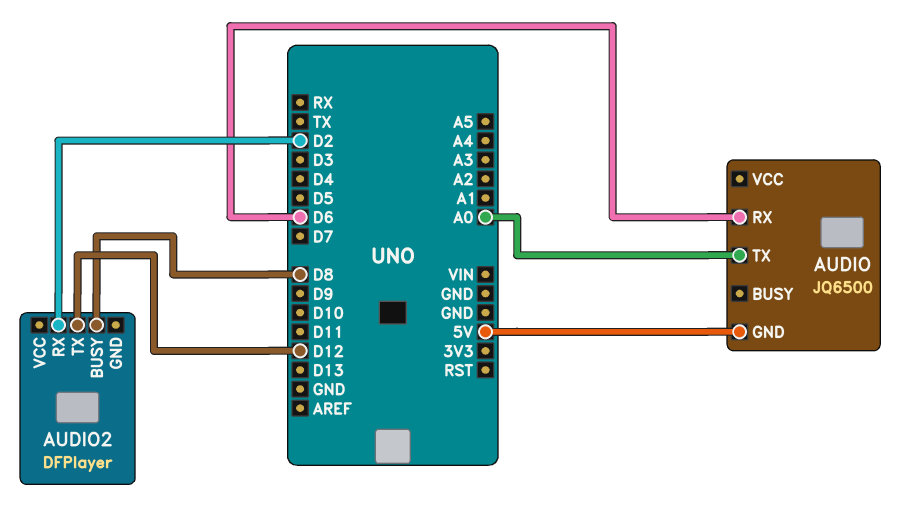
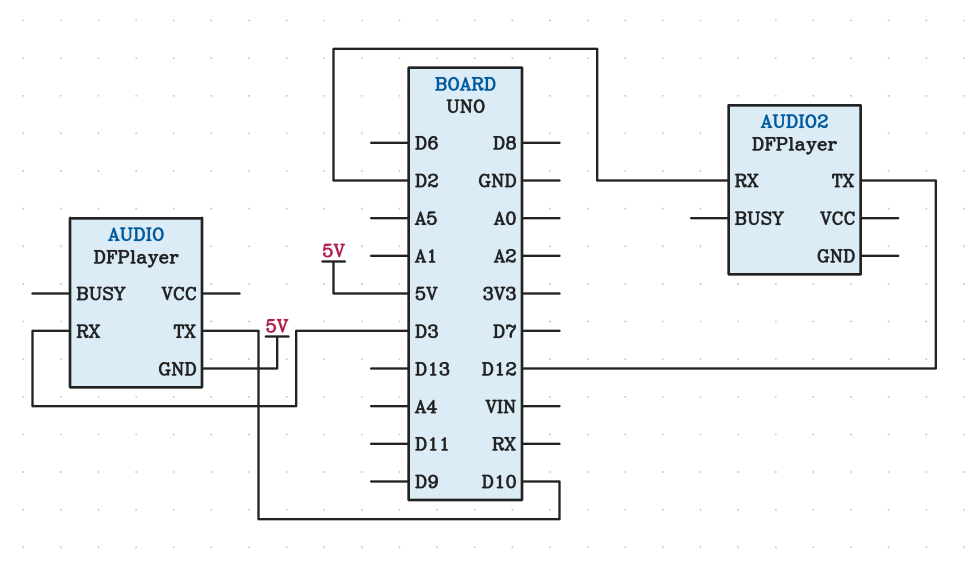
AUDIO: JQ6500 -> DFPlayer
AUDIO pin RX: D6 -> D3
AUDIO pin TX: A0 -> D10
AUDIO2 pin BUSY: D8 -> none

